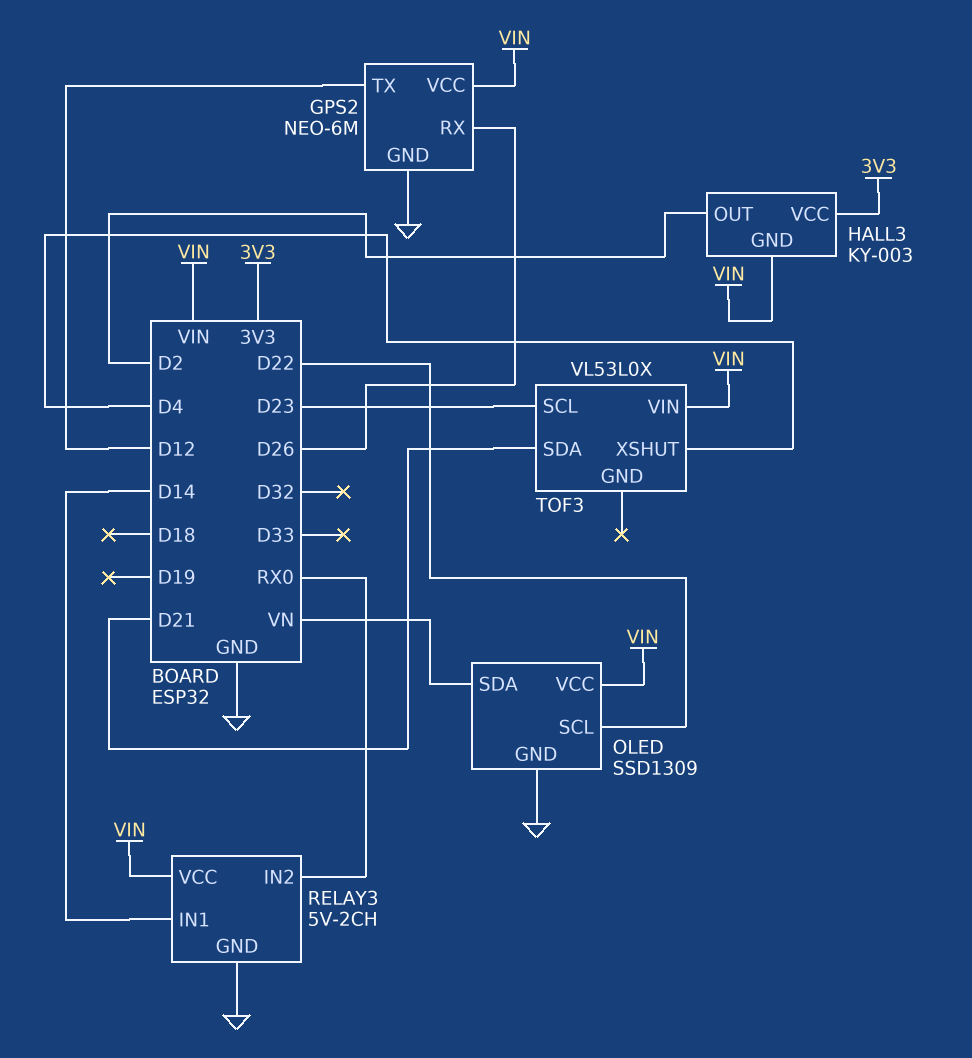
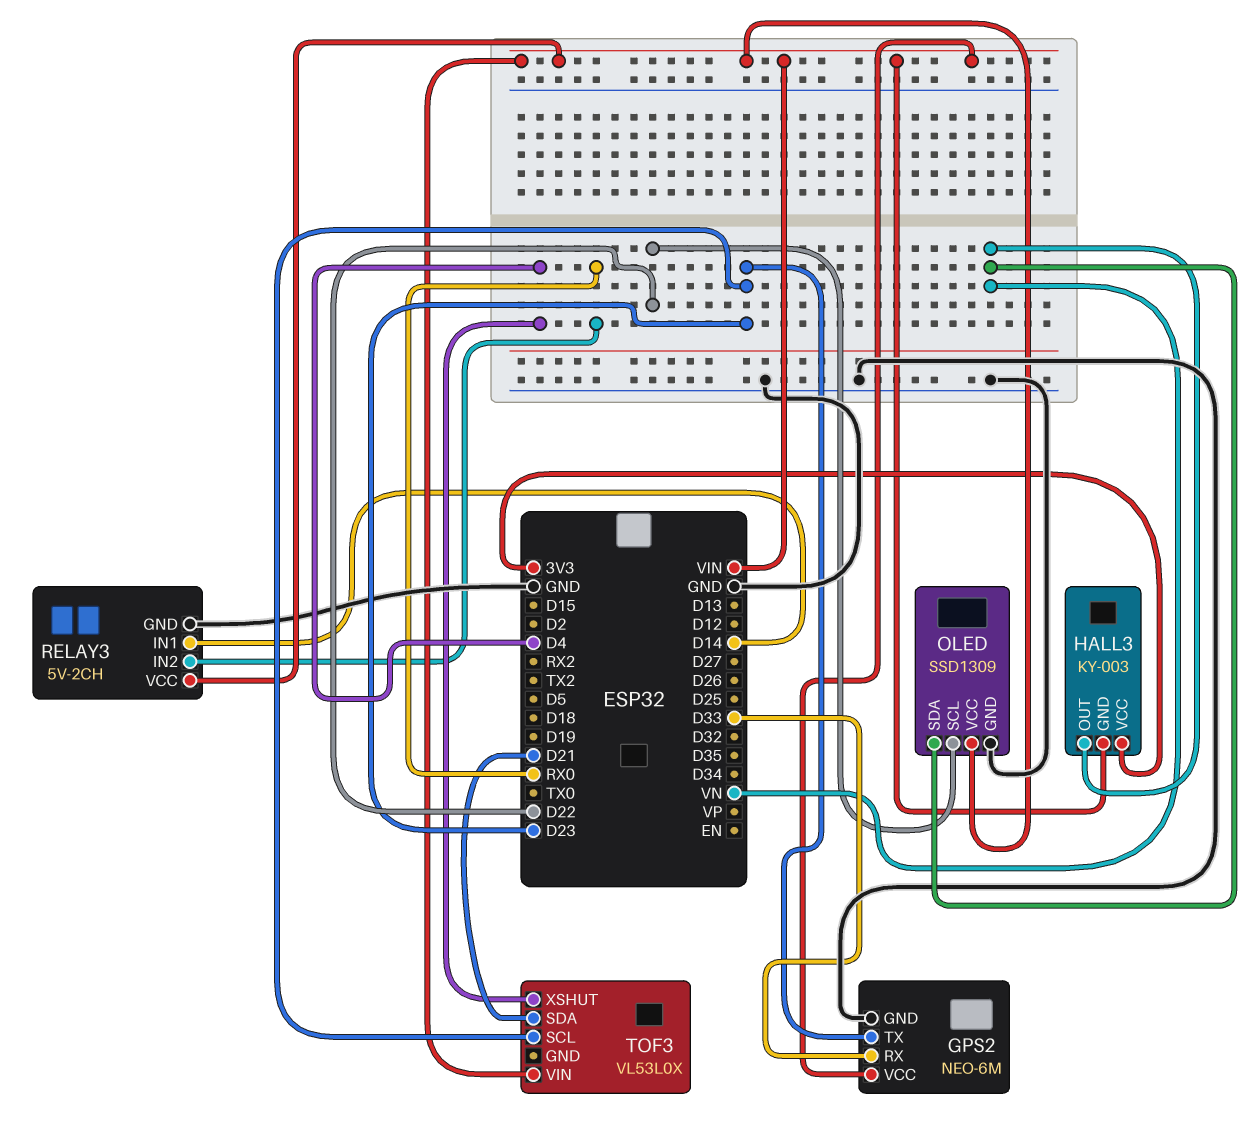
GPS2 pin RX: D26 -> D33
GPS2 pin TX: D12 -> D23
HALL3 pin OUT: D2 -> VN

